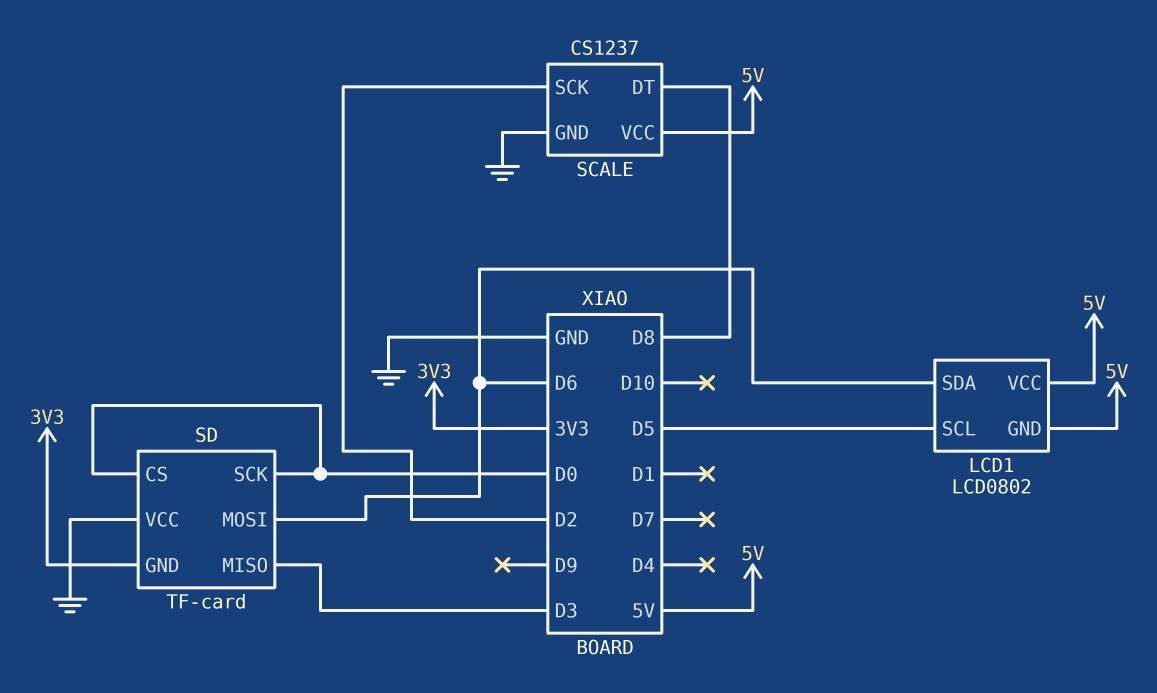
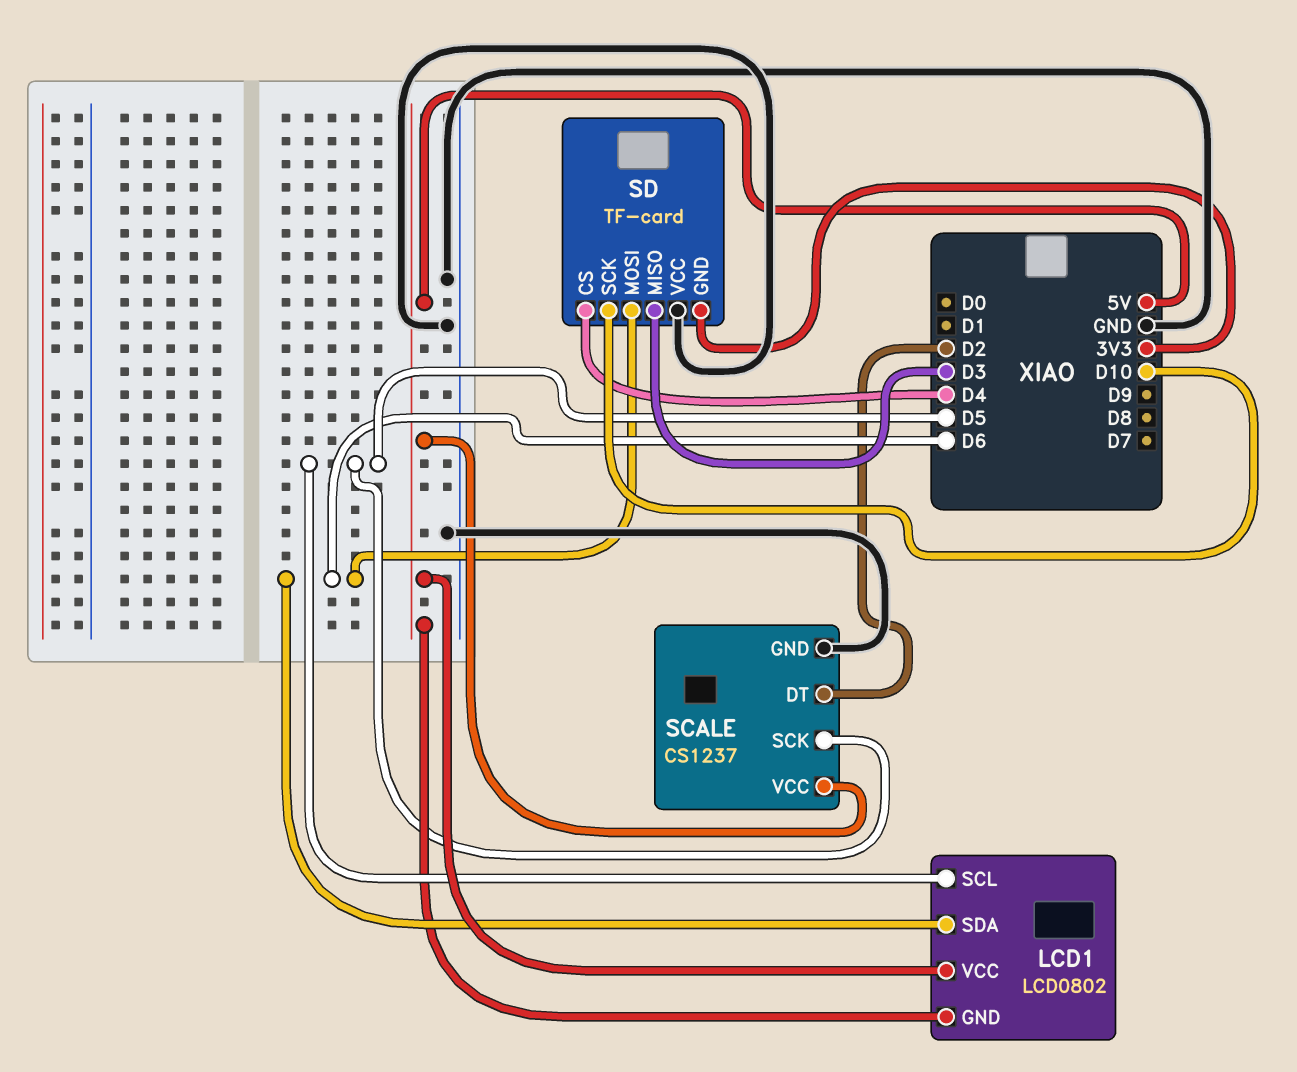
SCALE pin DT: D8 -> D2
SCALE pin SCK: D2 -> D5
SD pin CS: D0 -> D4
SD pin SCK: D0 -> D10

